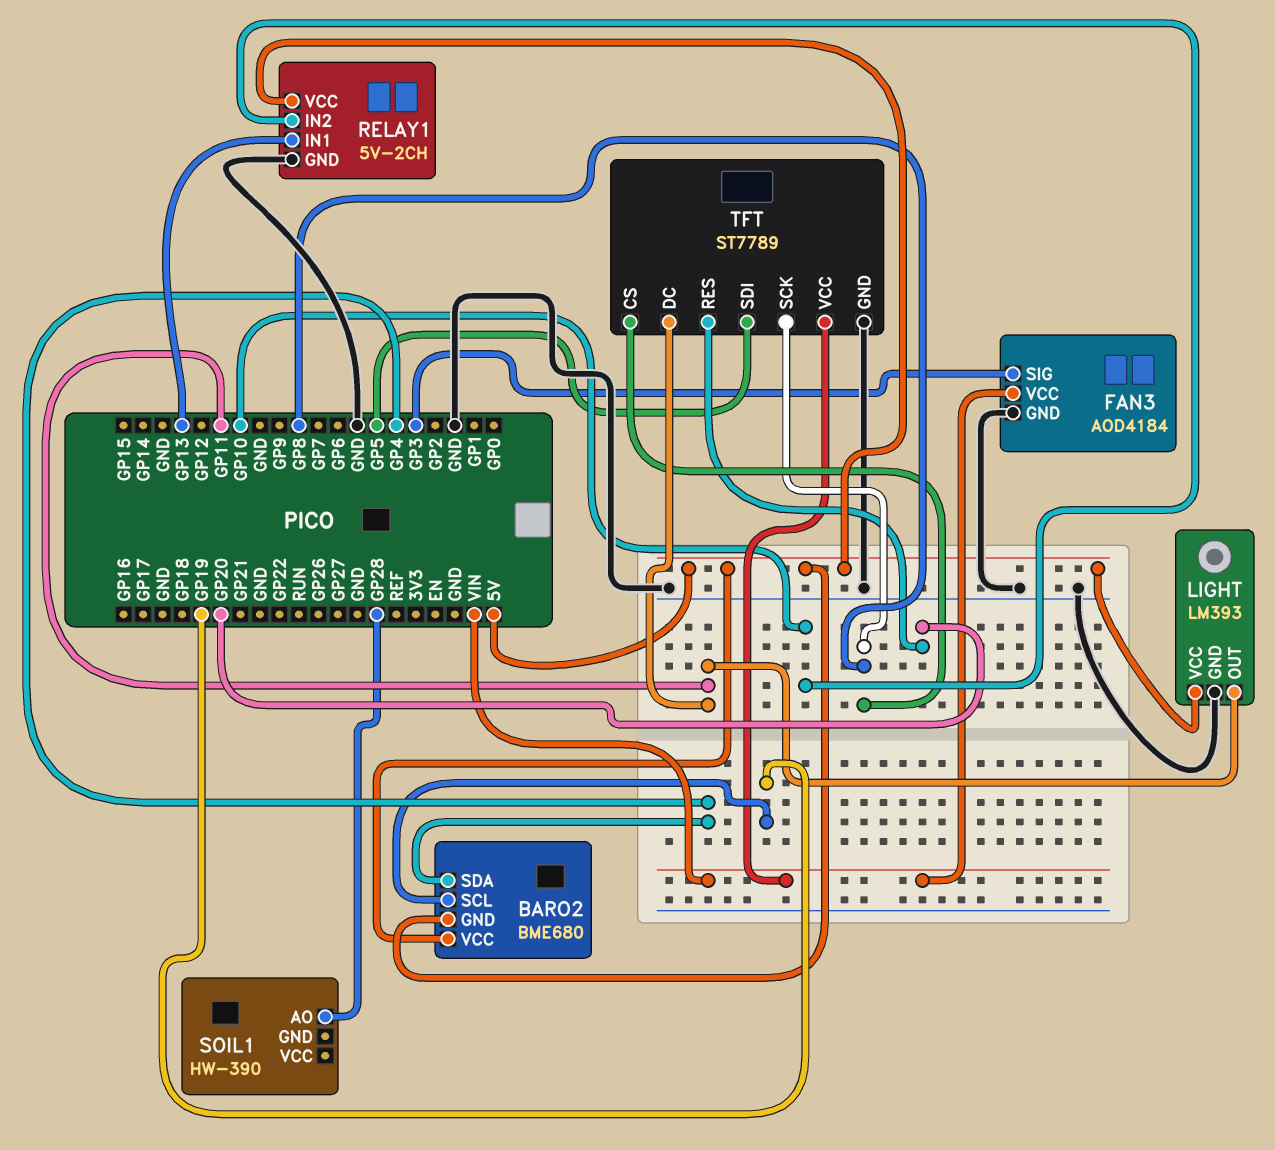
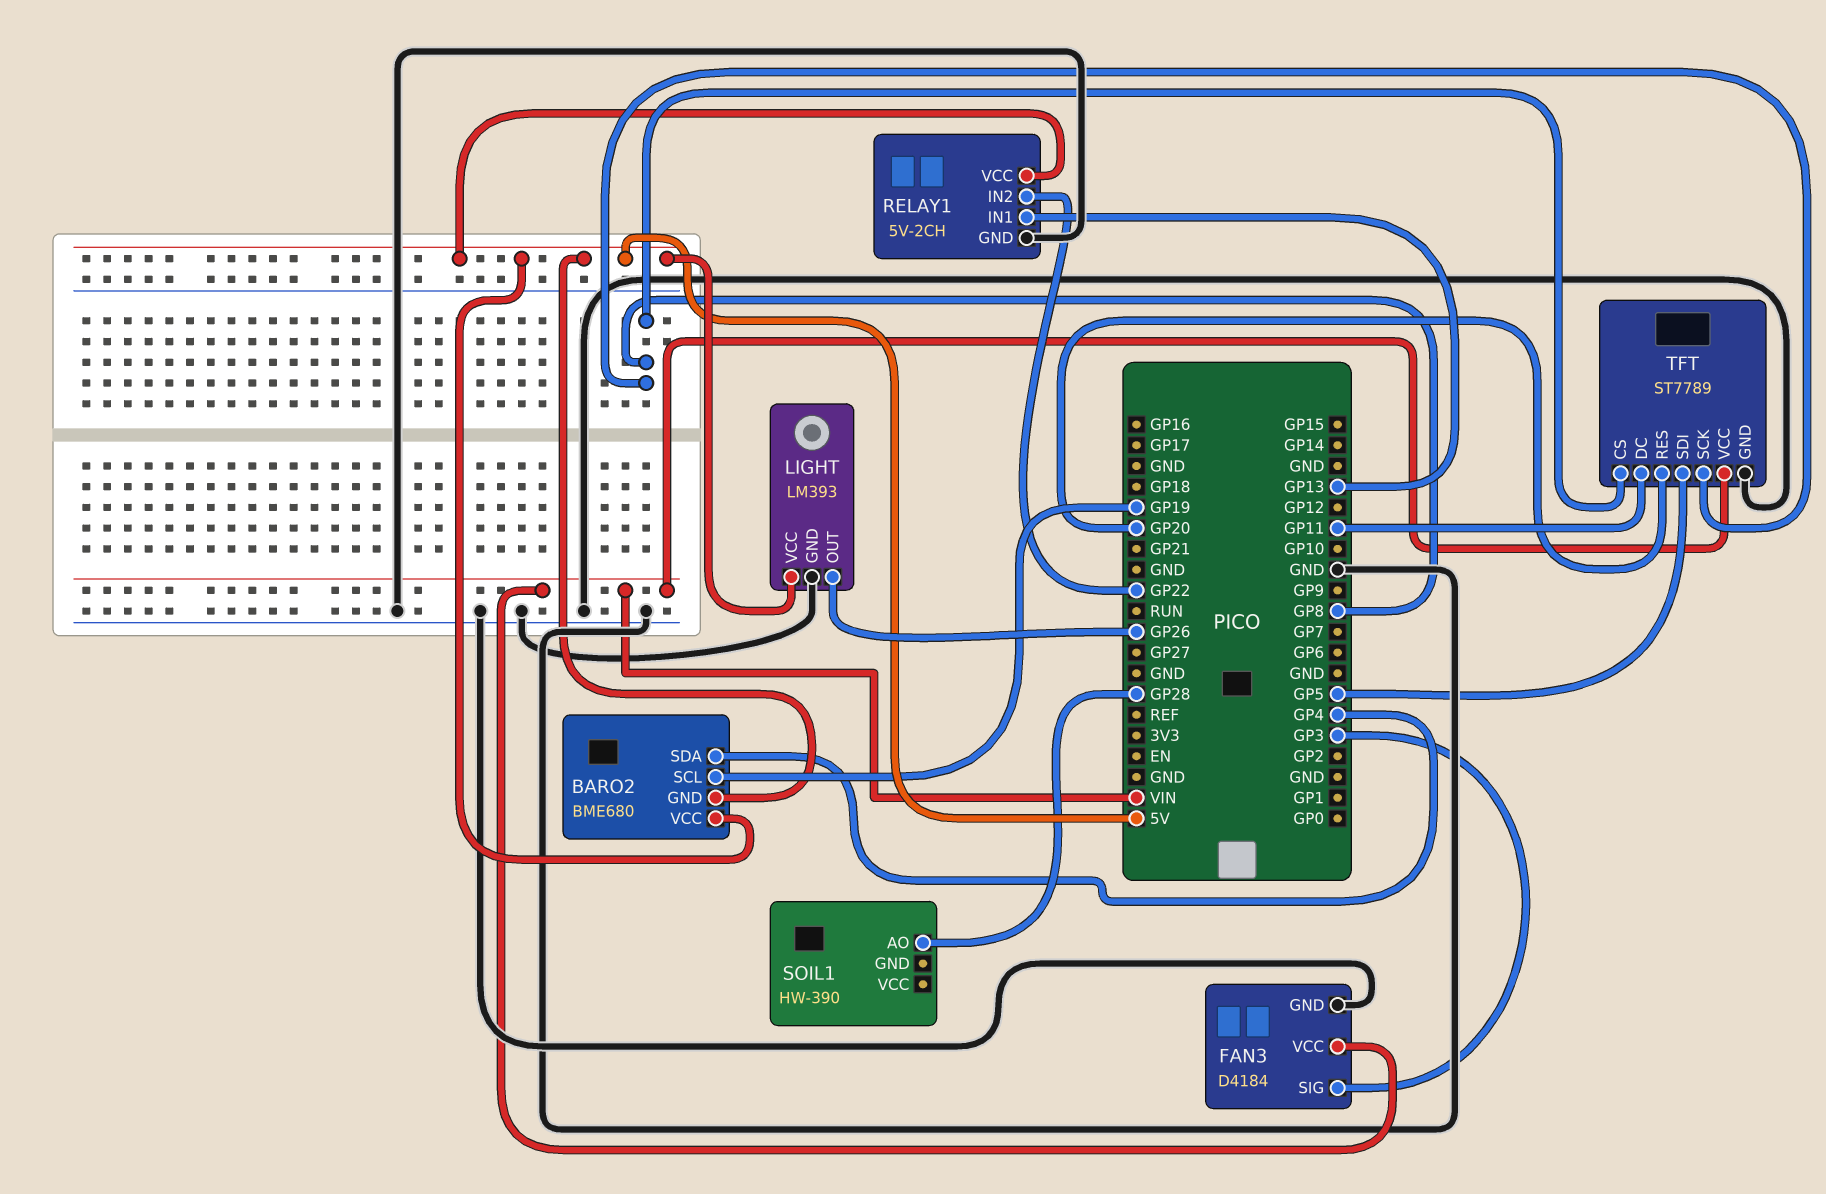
FAN3: AOD4184 -> D4184
LIGHT pin OUT: GP11 -> GP26
RELAY1 pin IN2: GP10 -> GP22

